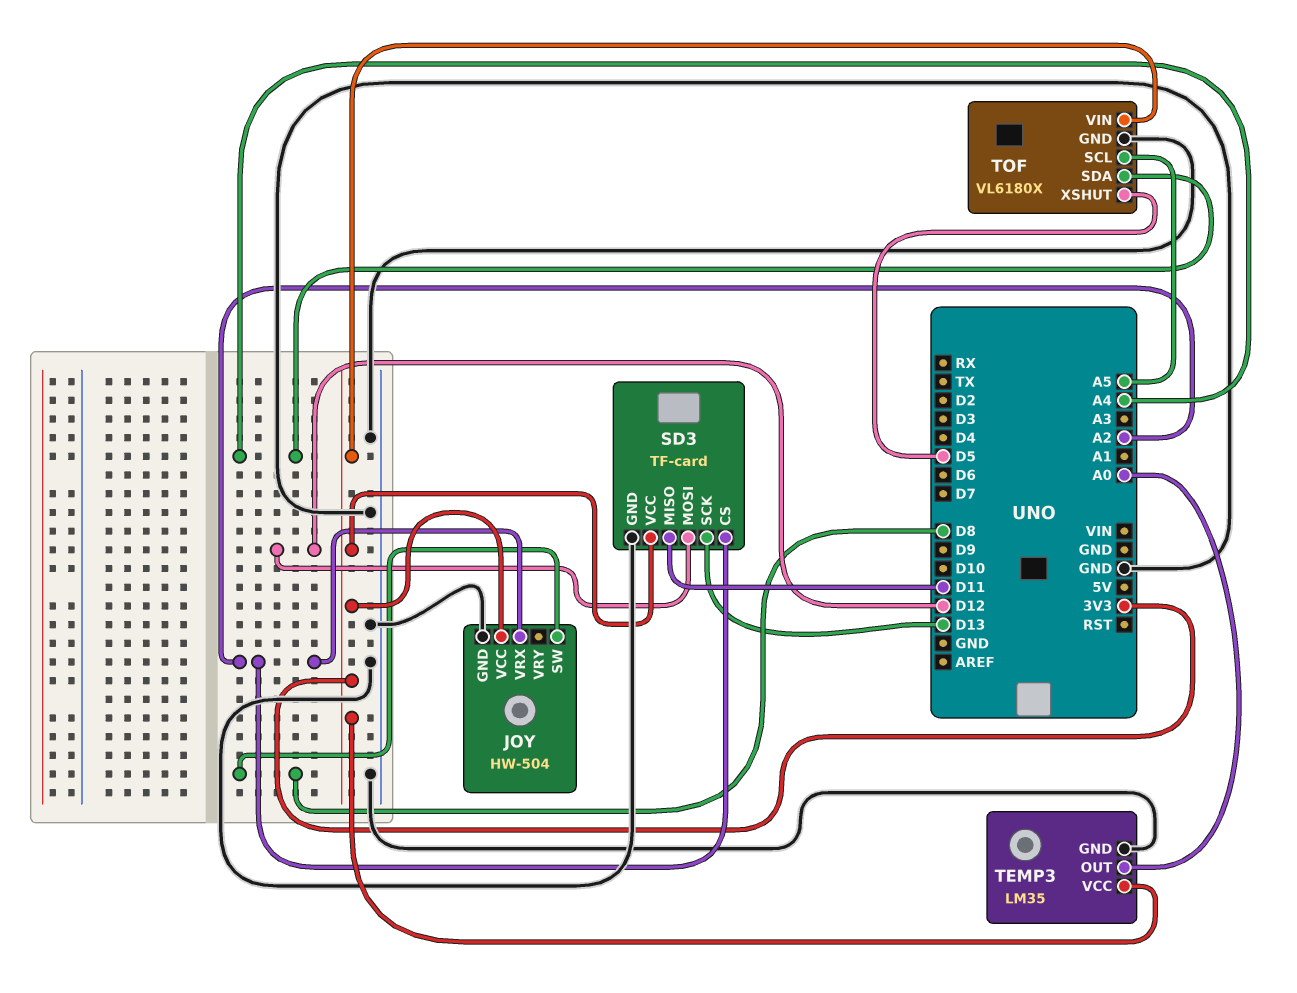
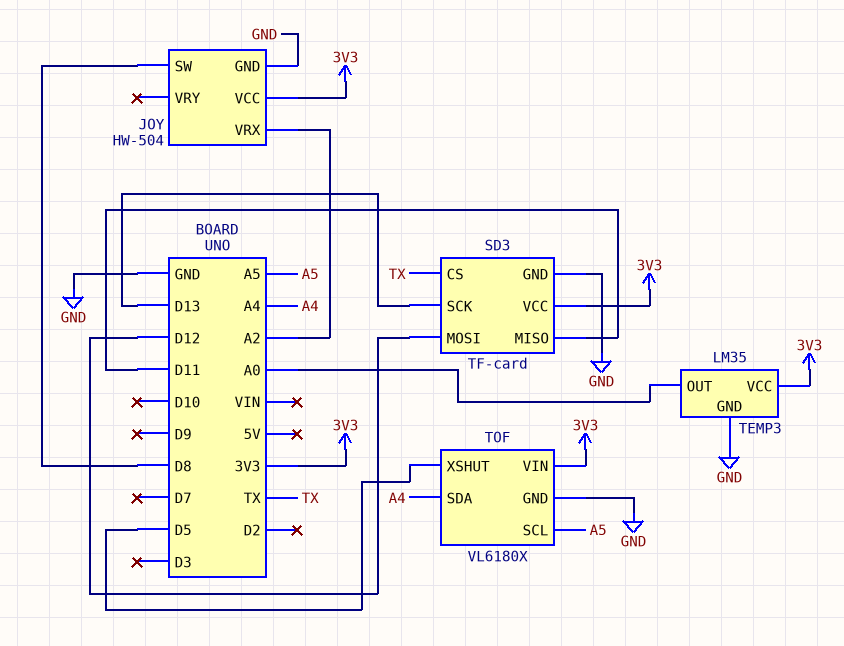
SD3 pin CS: A2 -> TX

